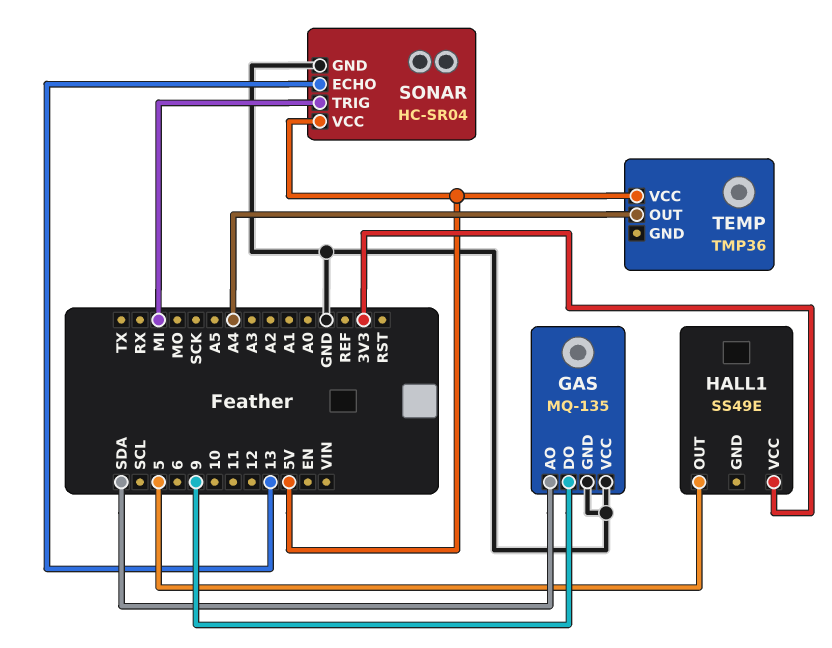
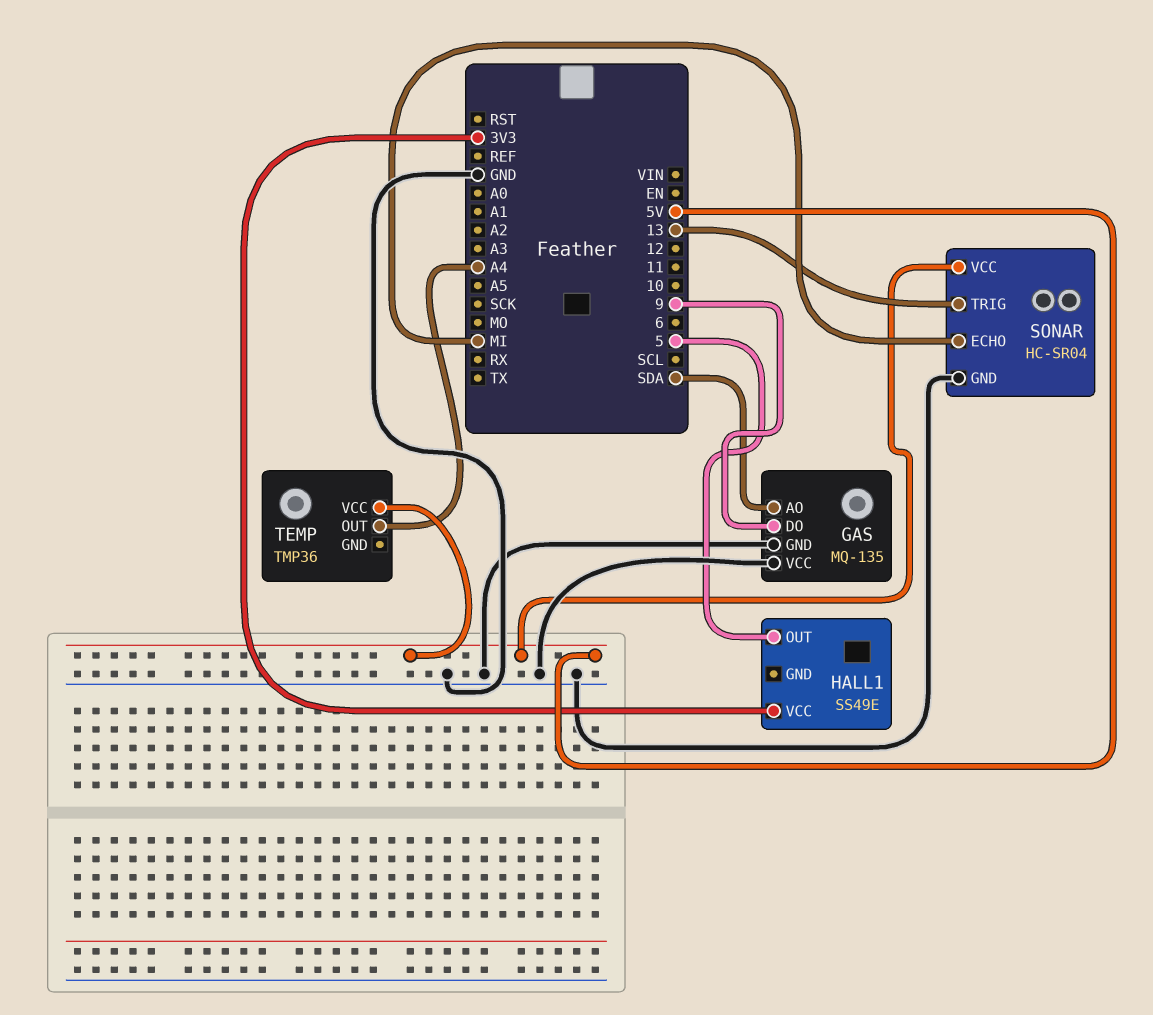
SONAR pin ECHO: 13 -> MI
SONAR pin TRIG: MI -> 13

